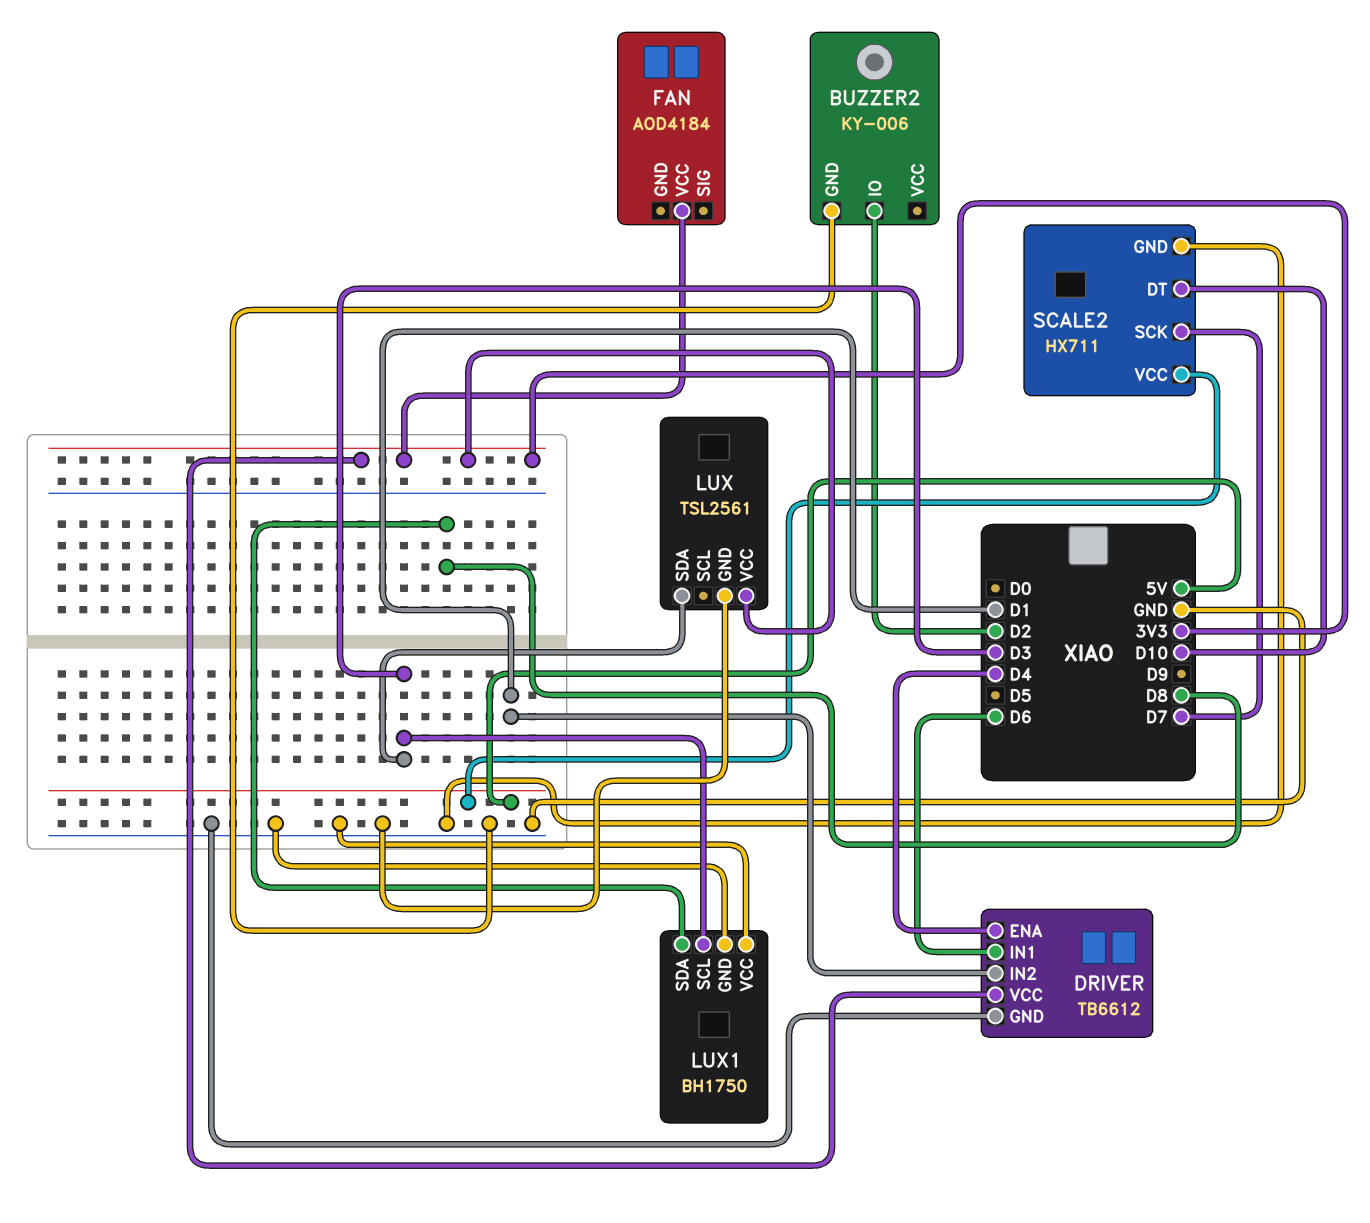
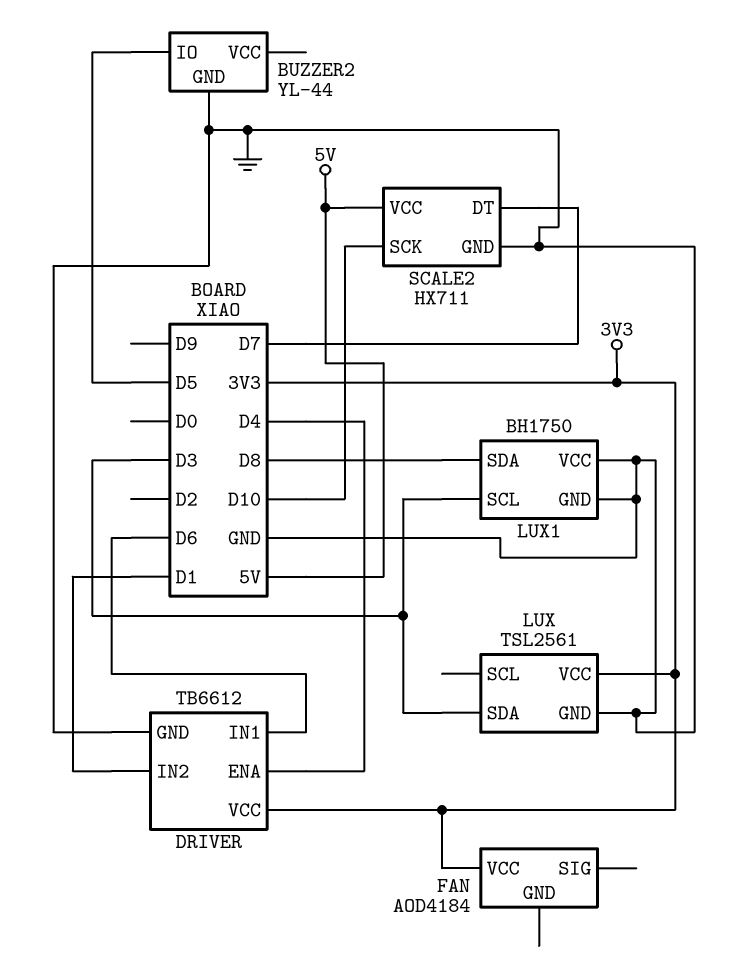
BUZZER2: KY-006 -> YL-44
BUZZER2 pin IO: D2 -> D5
SCALE2 pin DT: D10 -> D7
SCALE2 pin SCK: D7 -> D10

